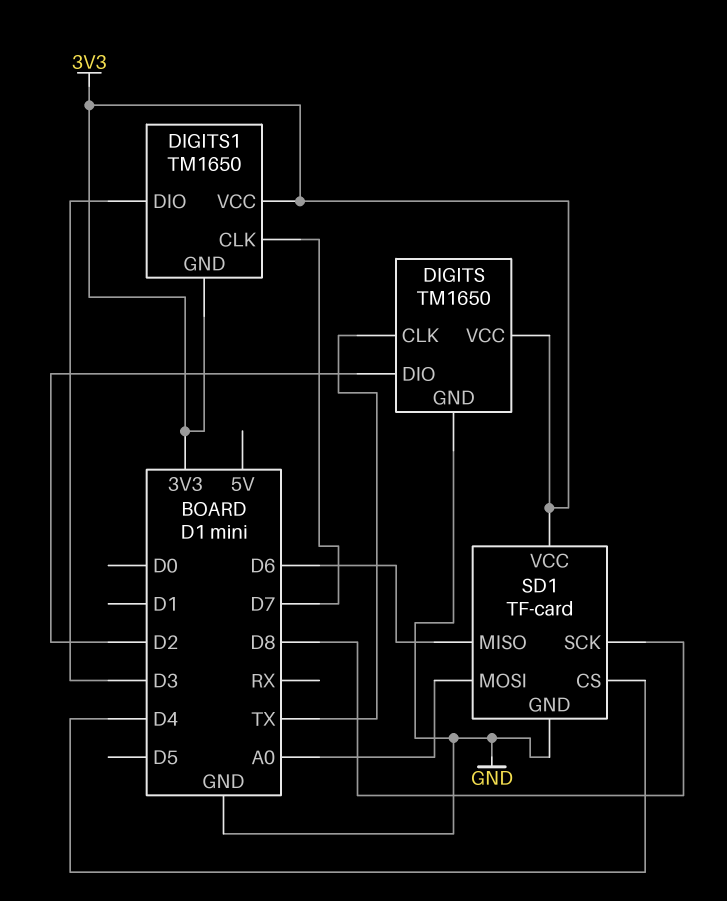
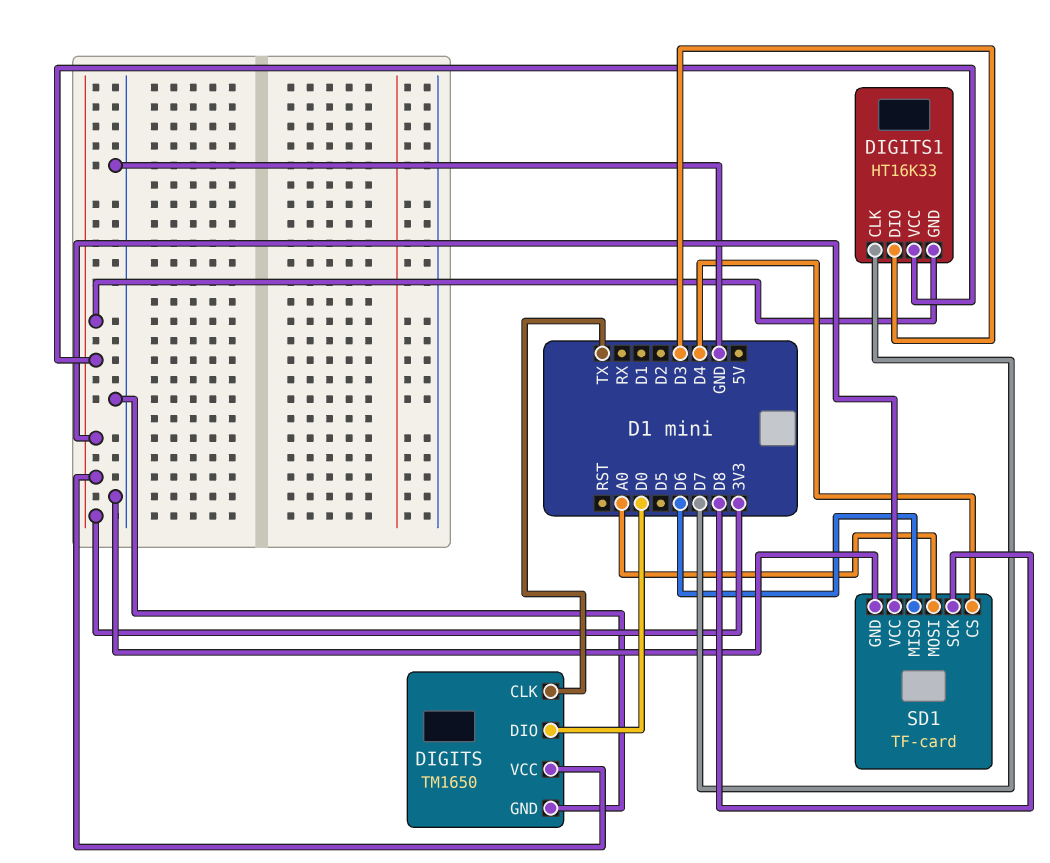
DIGITS pin DIO: D2 -> D0
DIGITS1: TM1650 -> HT16K33

